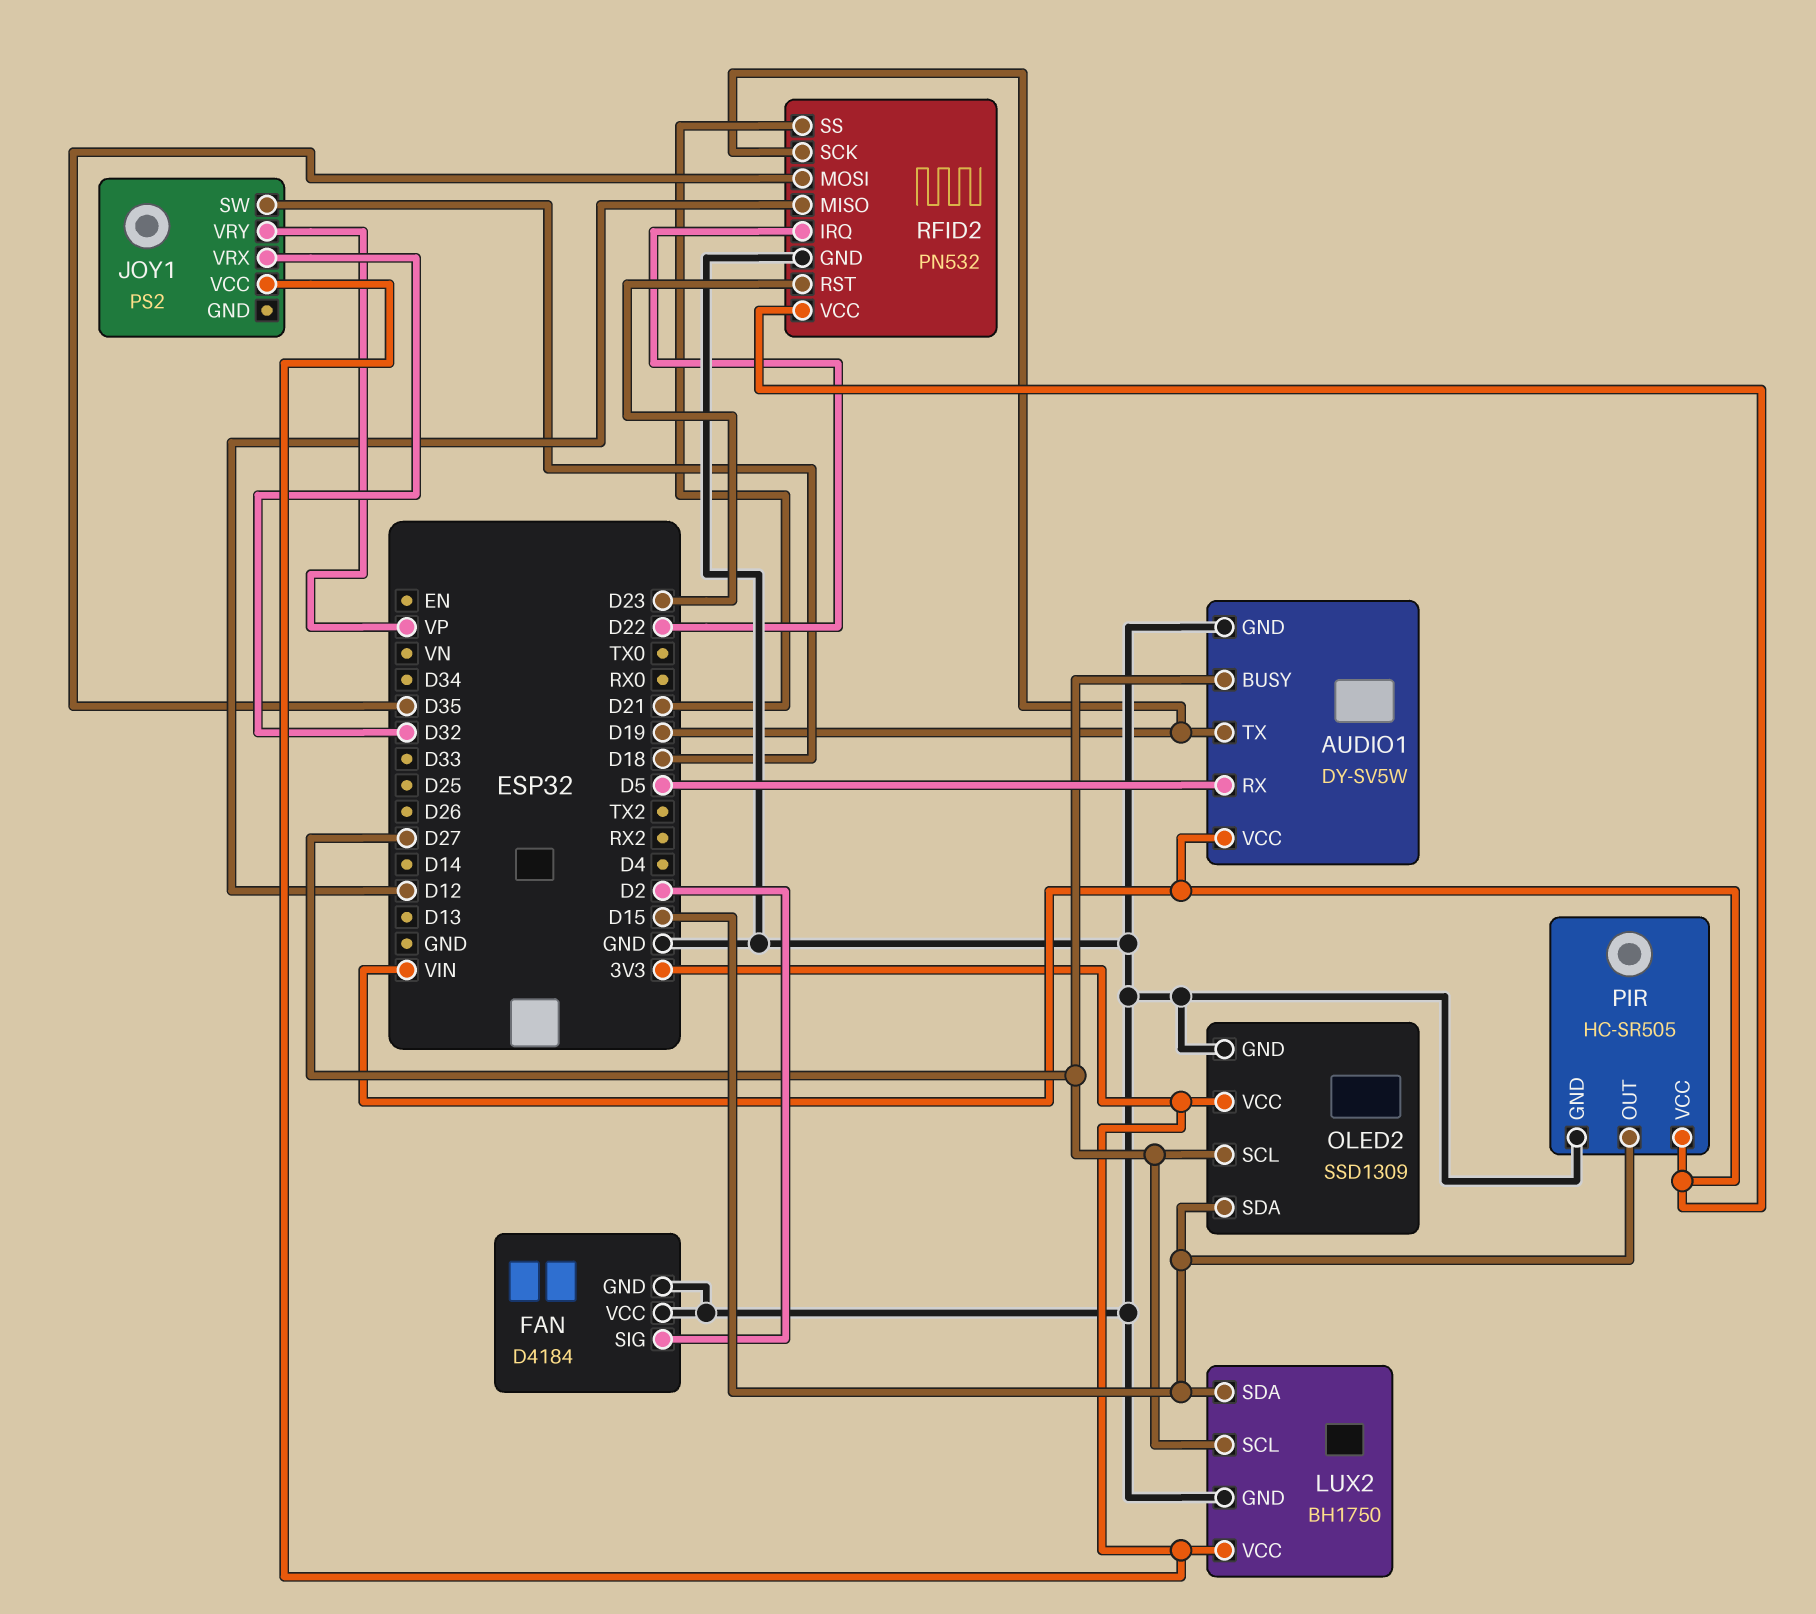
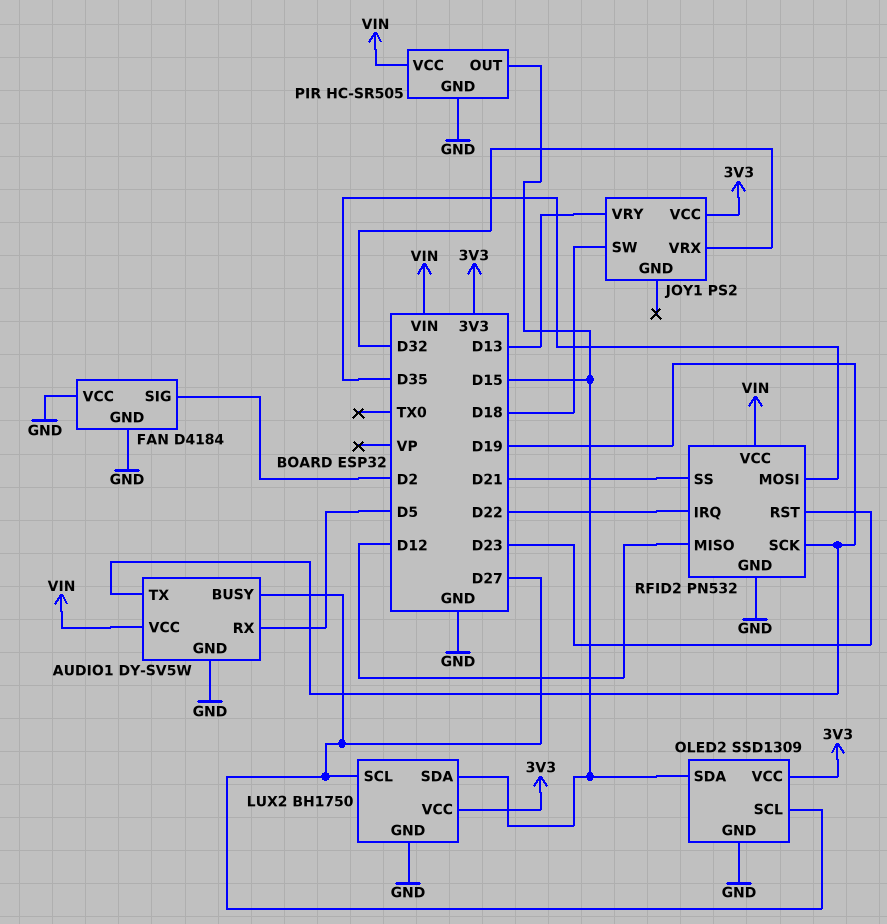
JOY1 pin VRY: VP -> D13

